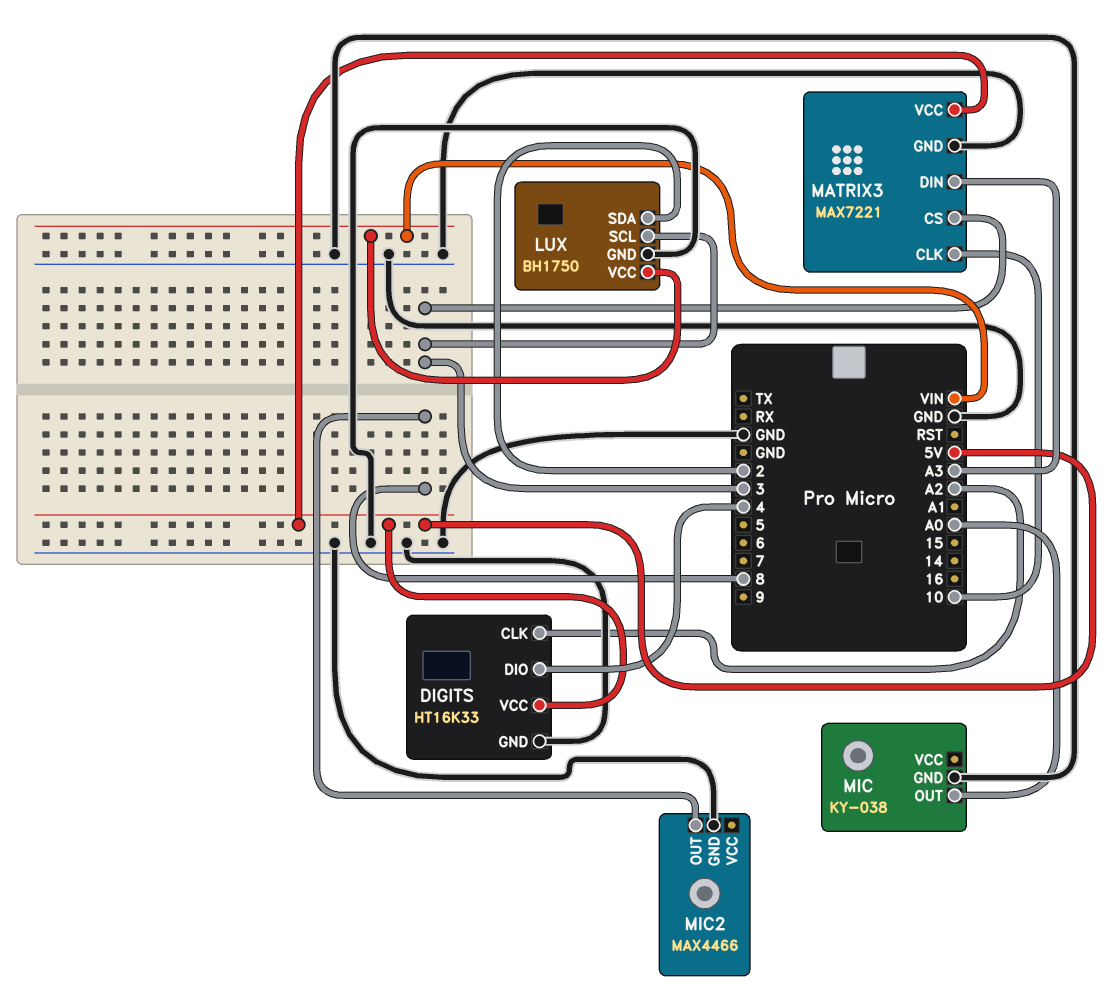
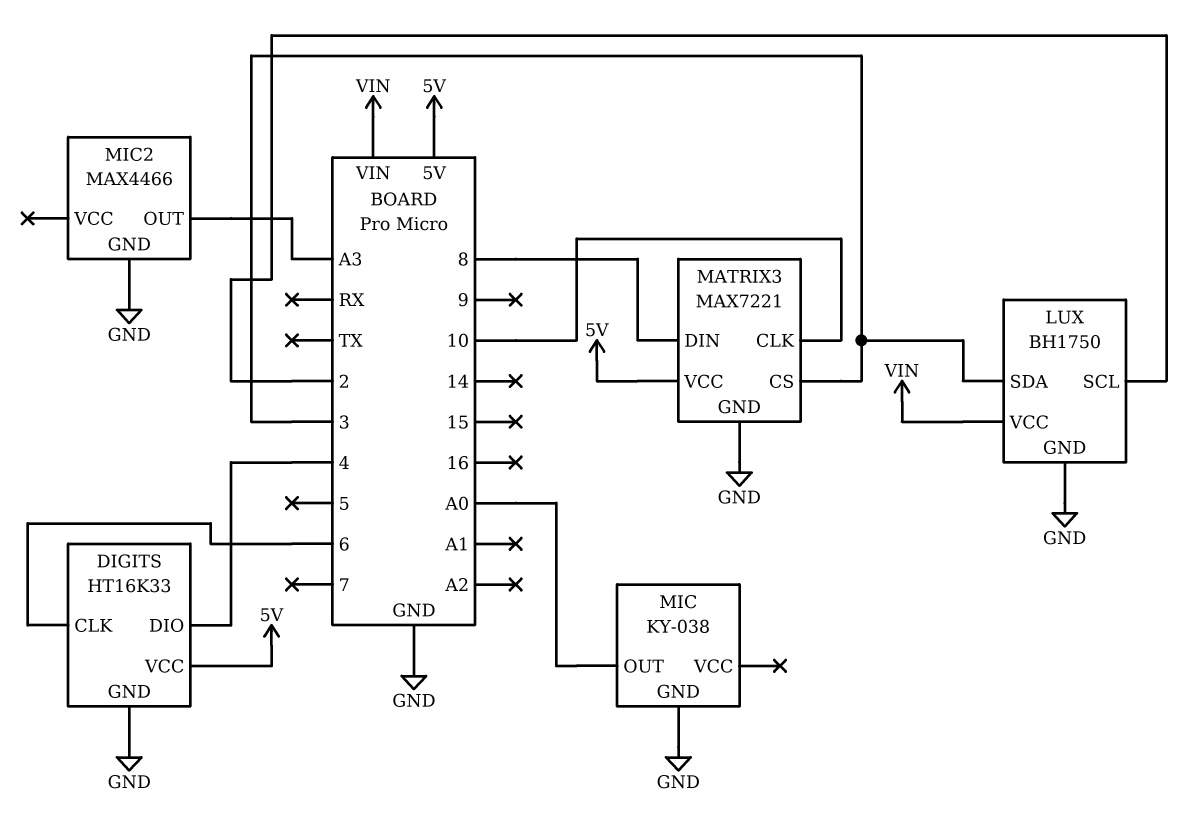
DIGITS pin CLK: A2 -> 6
LUX pin SCL: 3 -> 2
LUX pin SDA: 2 -> 3
MATRIX3 pin DIN: A3 -> 8
MIC2 pin OUT: 8 -> A3

